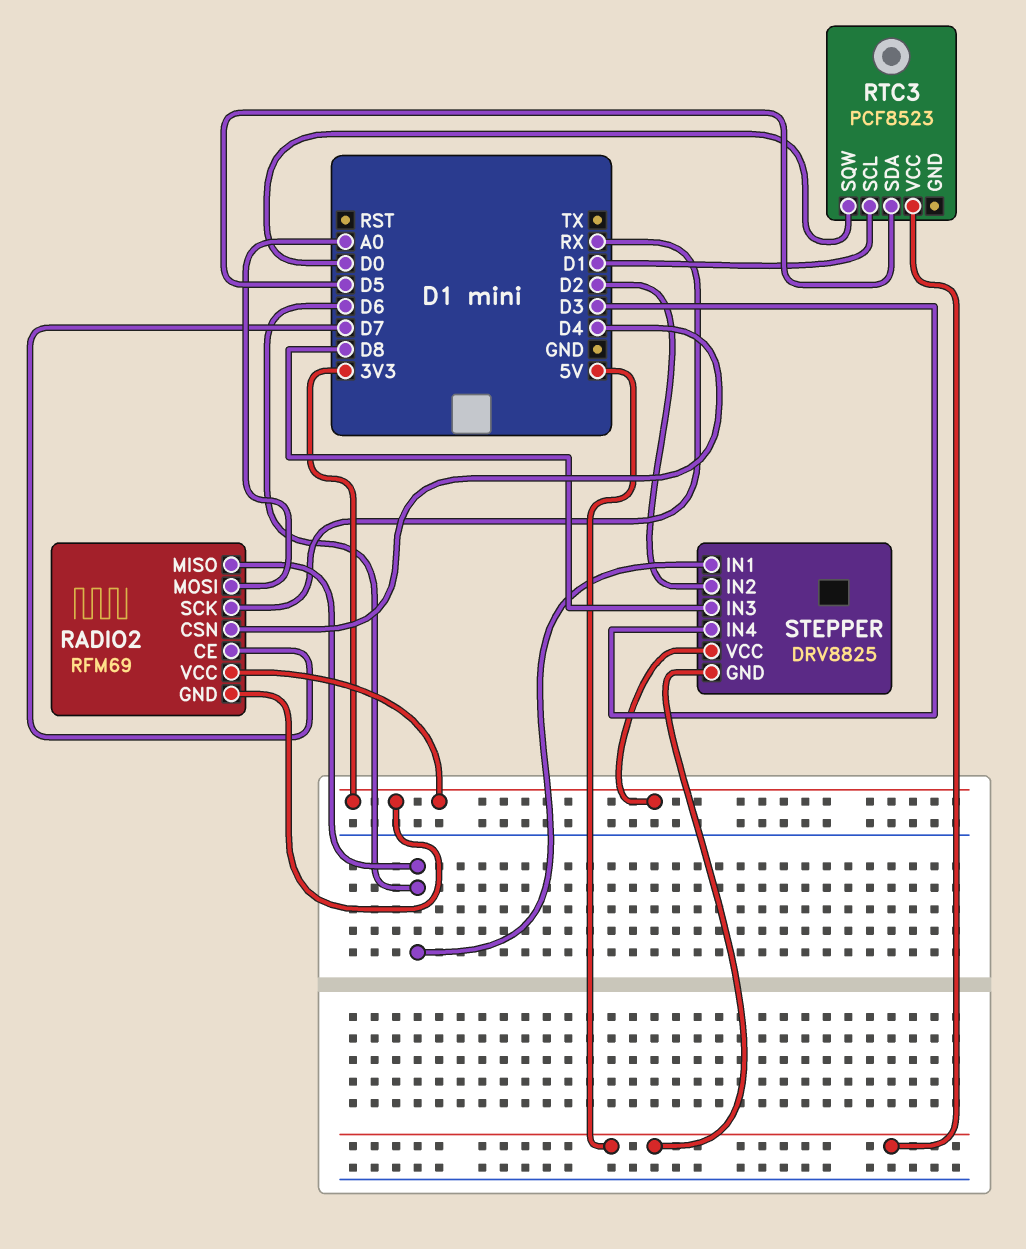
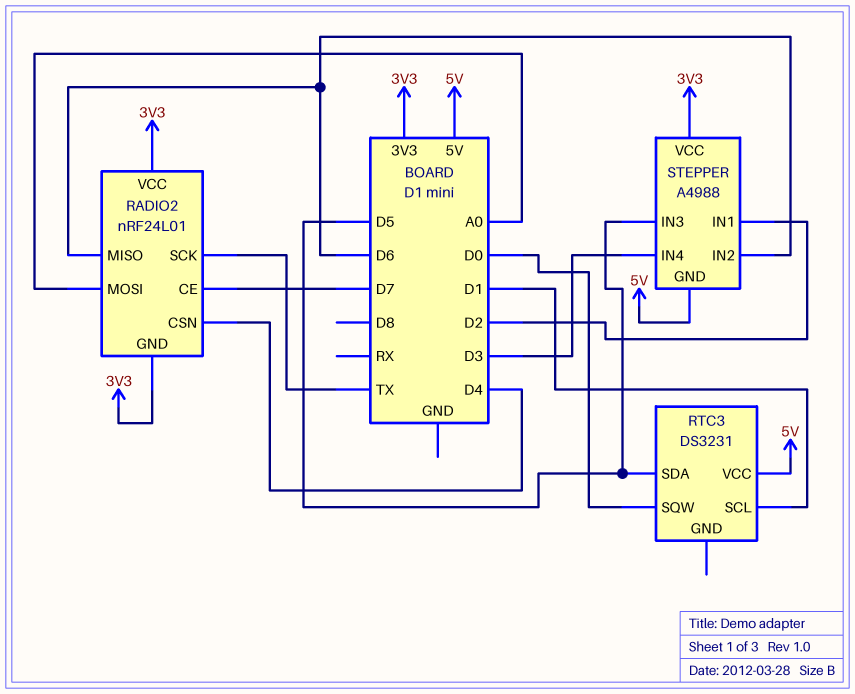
RADIO2: RFM69 -> nRF24L01
RADIO2 pin SCK: RX -> TX
RTC3: PCF8523 -> DS3231
STEPPER: DRV8825 -> A4988
STEPPER pin IN1: D6 -> D2
STEPPER pin IN2: D2 -> D6
STEPPER pin IN3: D8 -> D5

